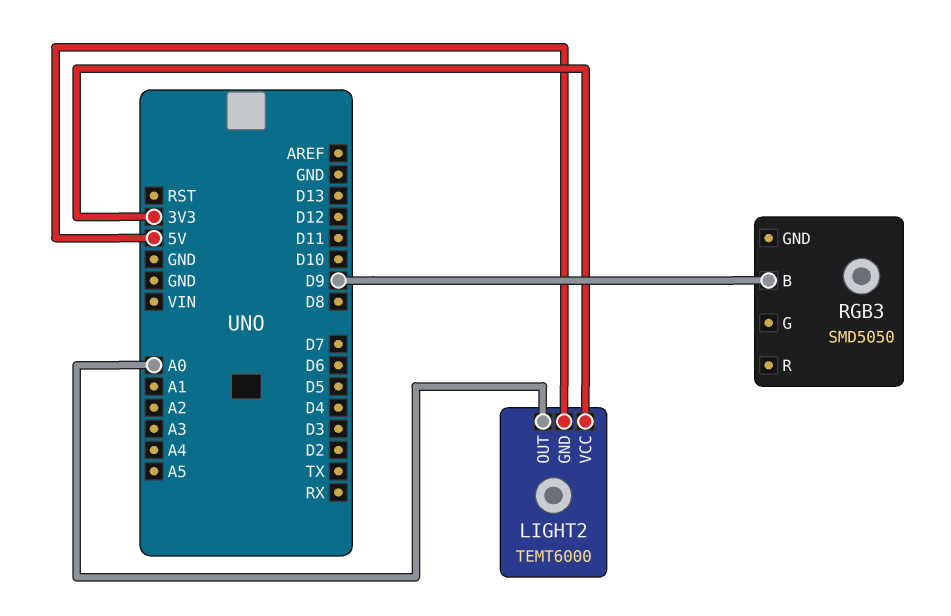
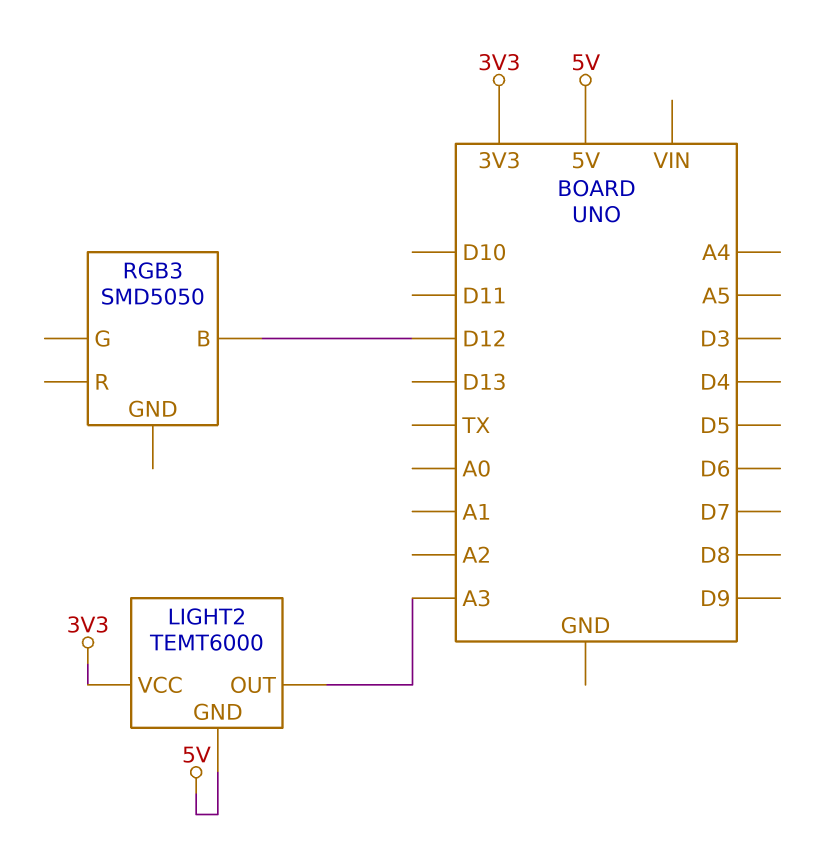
LIGHT2 pin OUT: A0 -> A3
RGB3 pin B: D9 -> D12

